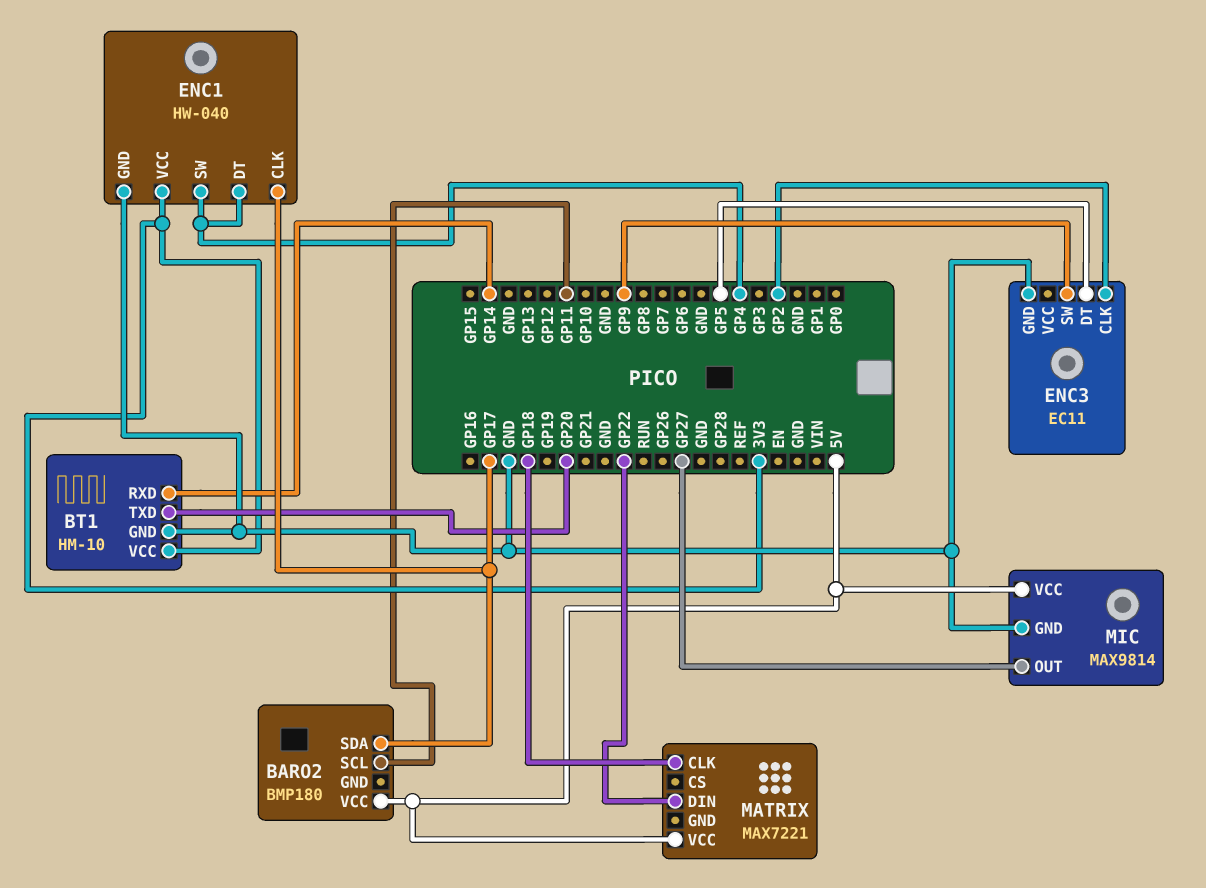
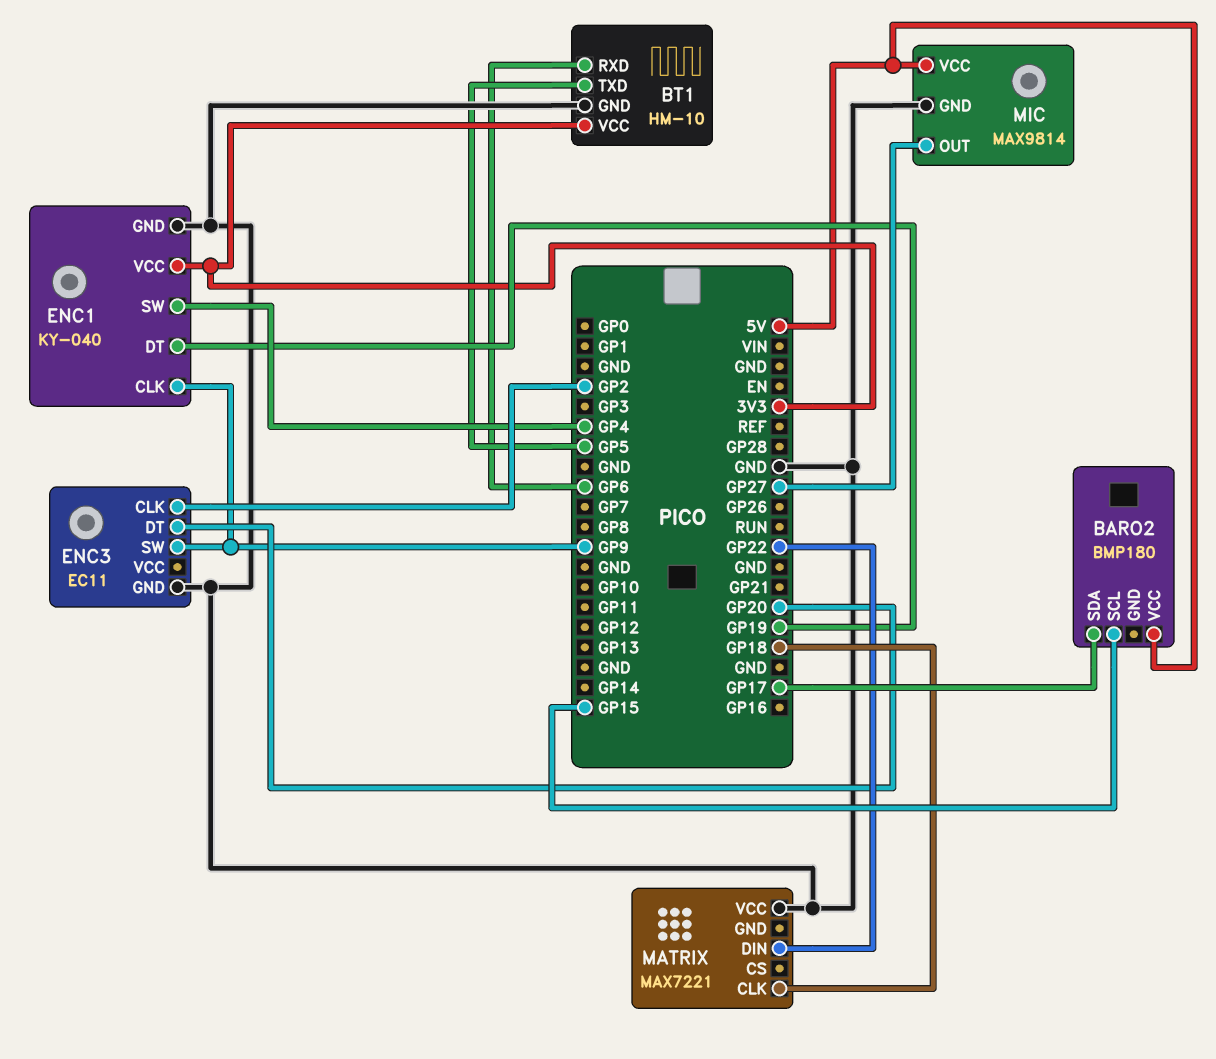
BARO2 pin SCL: GP11 -> GP15
BT1 pin RXD: GP14 -> GP6
BT1 pin TXD: GP20 -> GP5
ENC1: HW-040 -> KY-040
ENC1 pin CLK: GP17 -> GP9
ENC1 pin DT: GP4 -> GP19
ENC3 pin DT: GP5 -> GP20
MATRIX pin VCC: 5V -> GND

